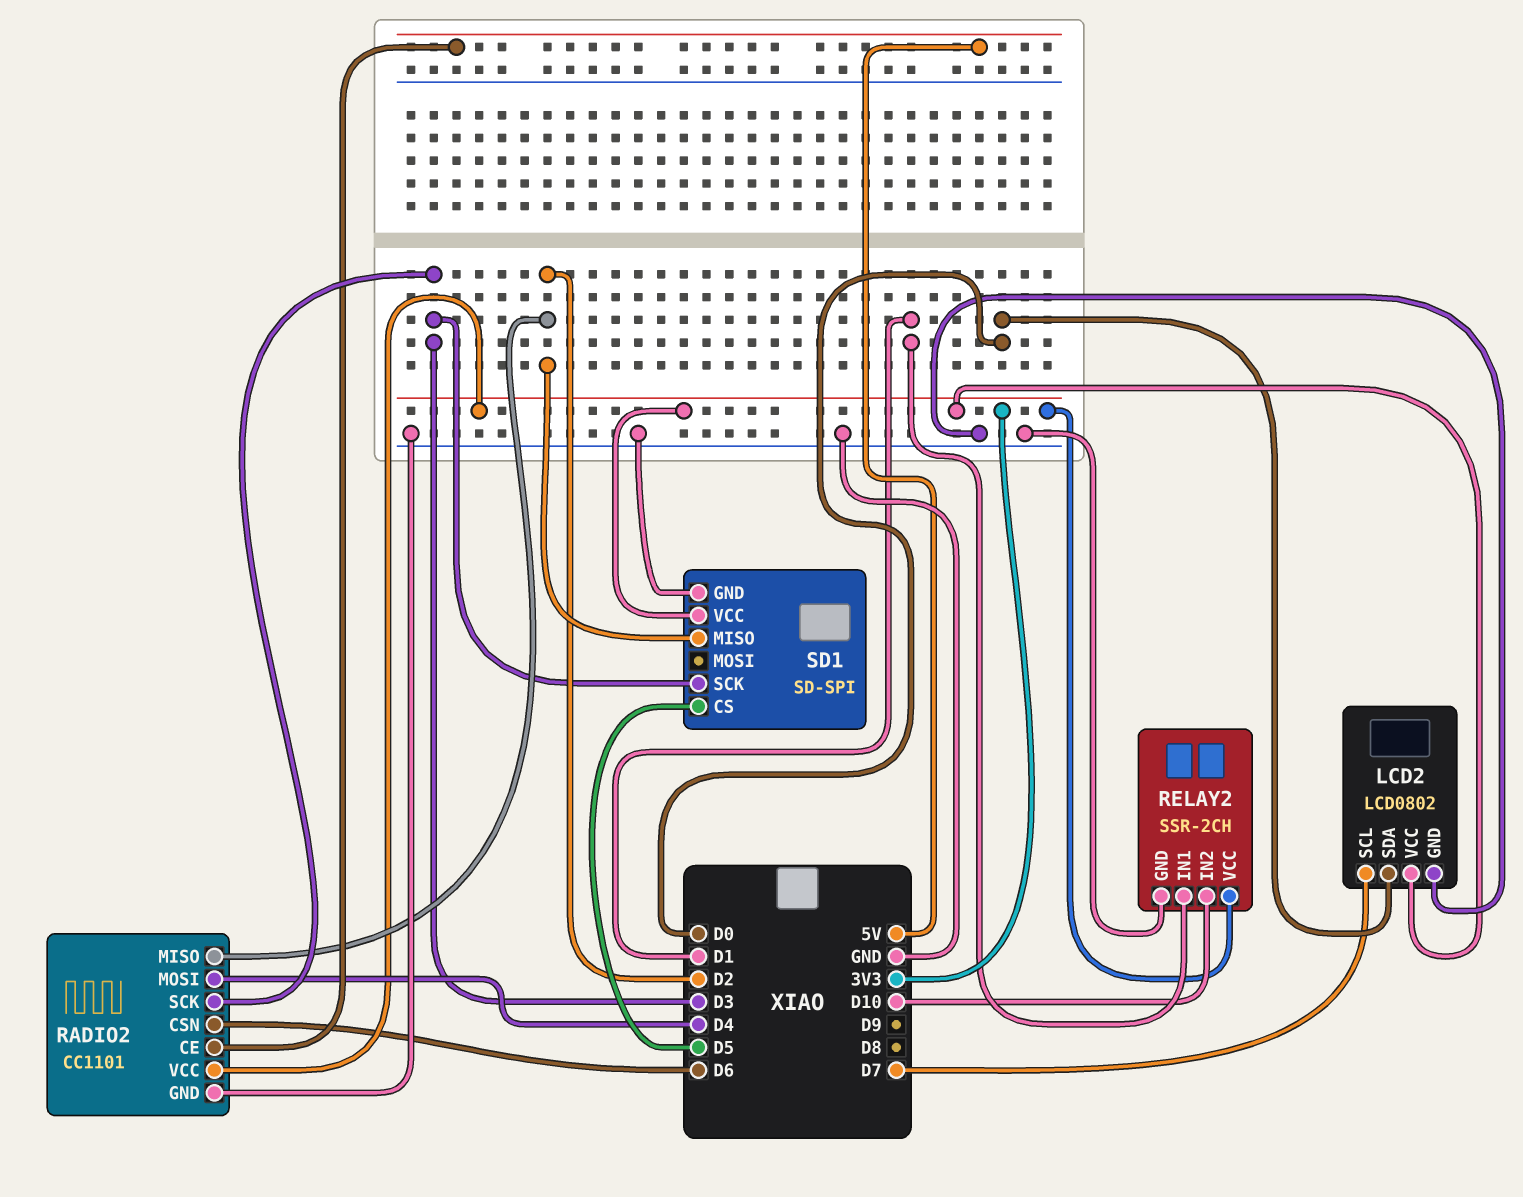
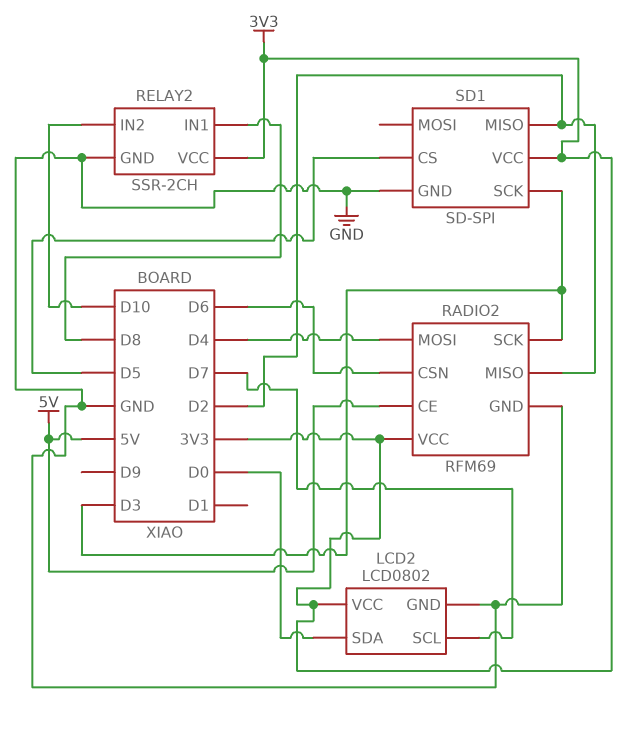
RADIO2: CC1101 -> RFM69
RELAY2 pin IN1: D1 -> D8

